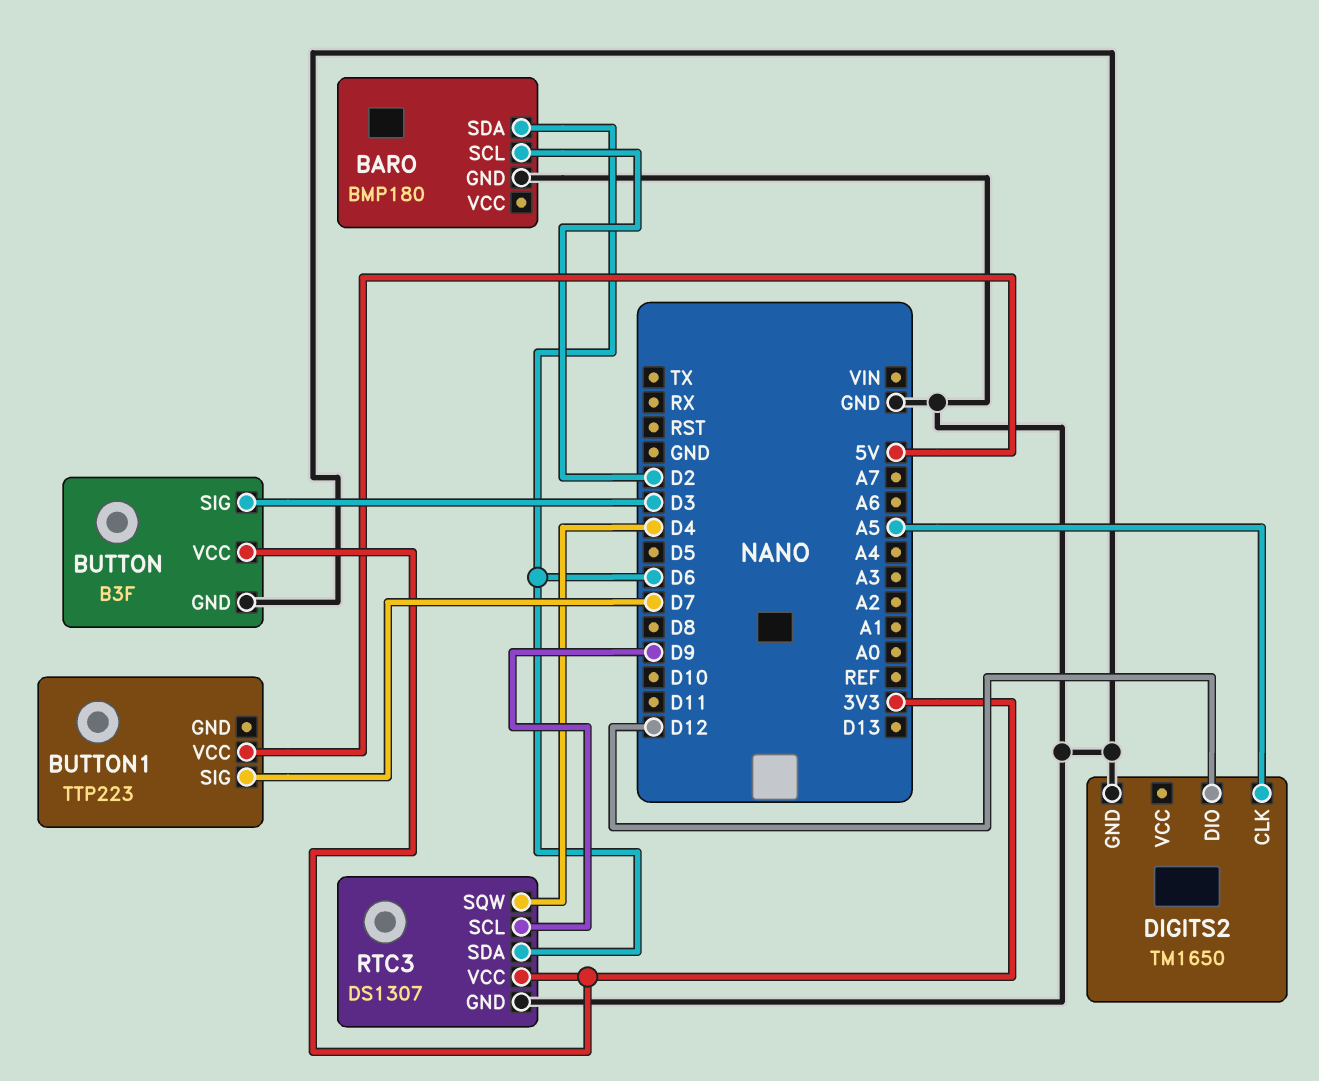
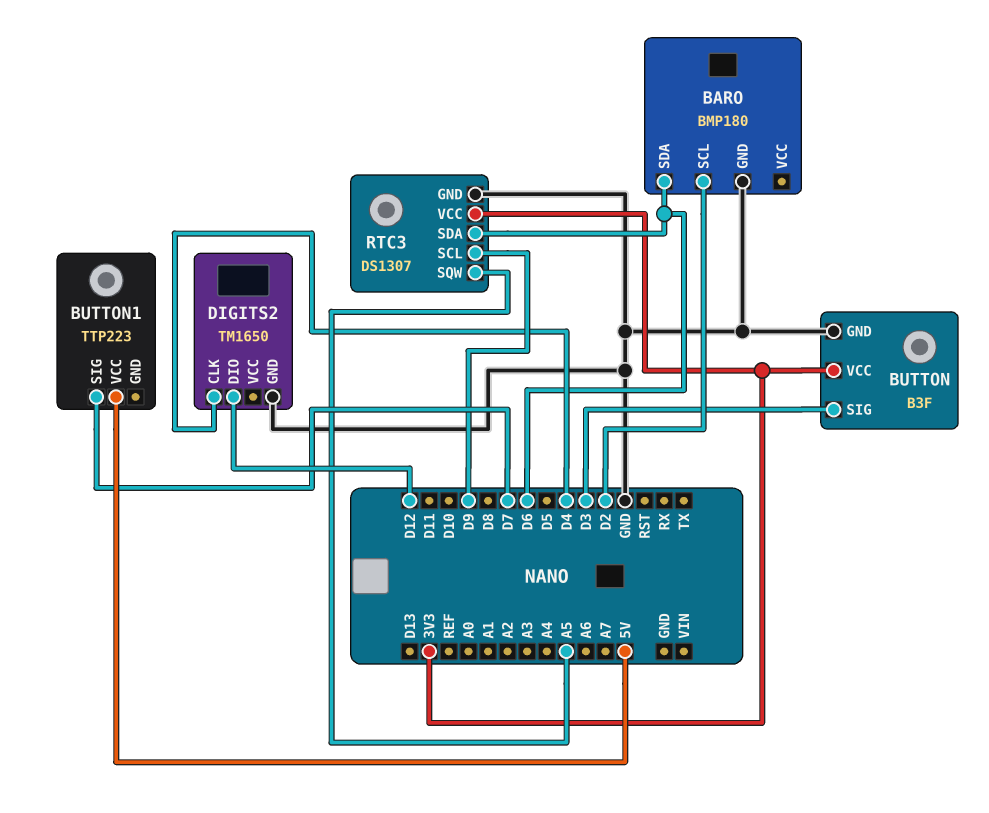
DIGITS2 pin CLK: A5 -> D4
RTC3 pin SQW: D4 -> A5

